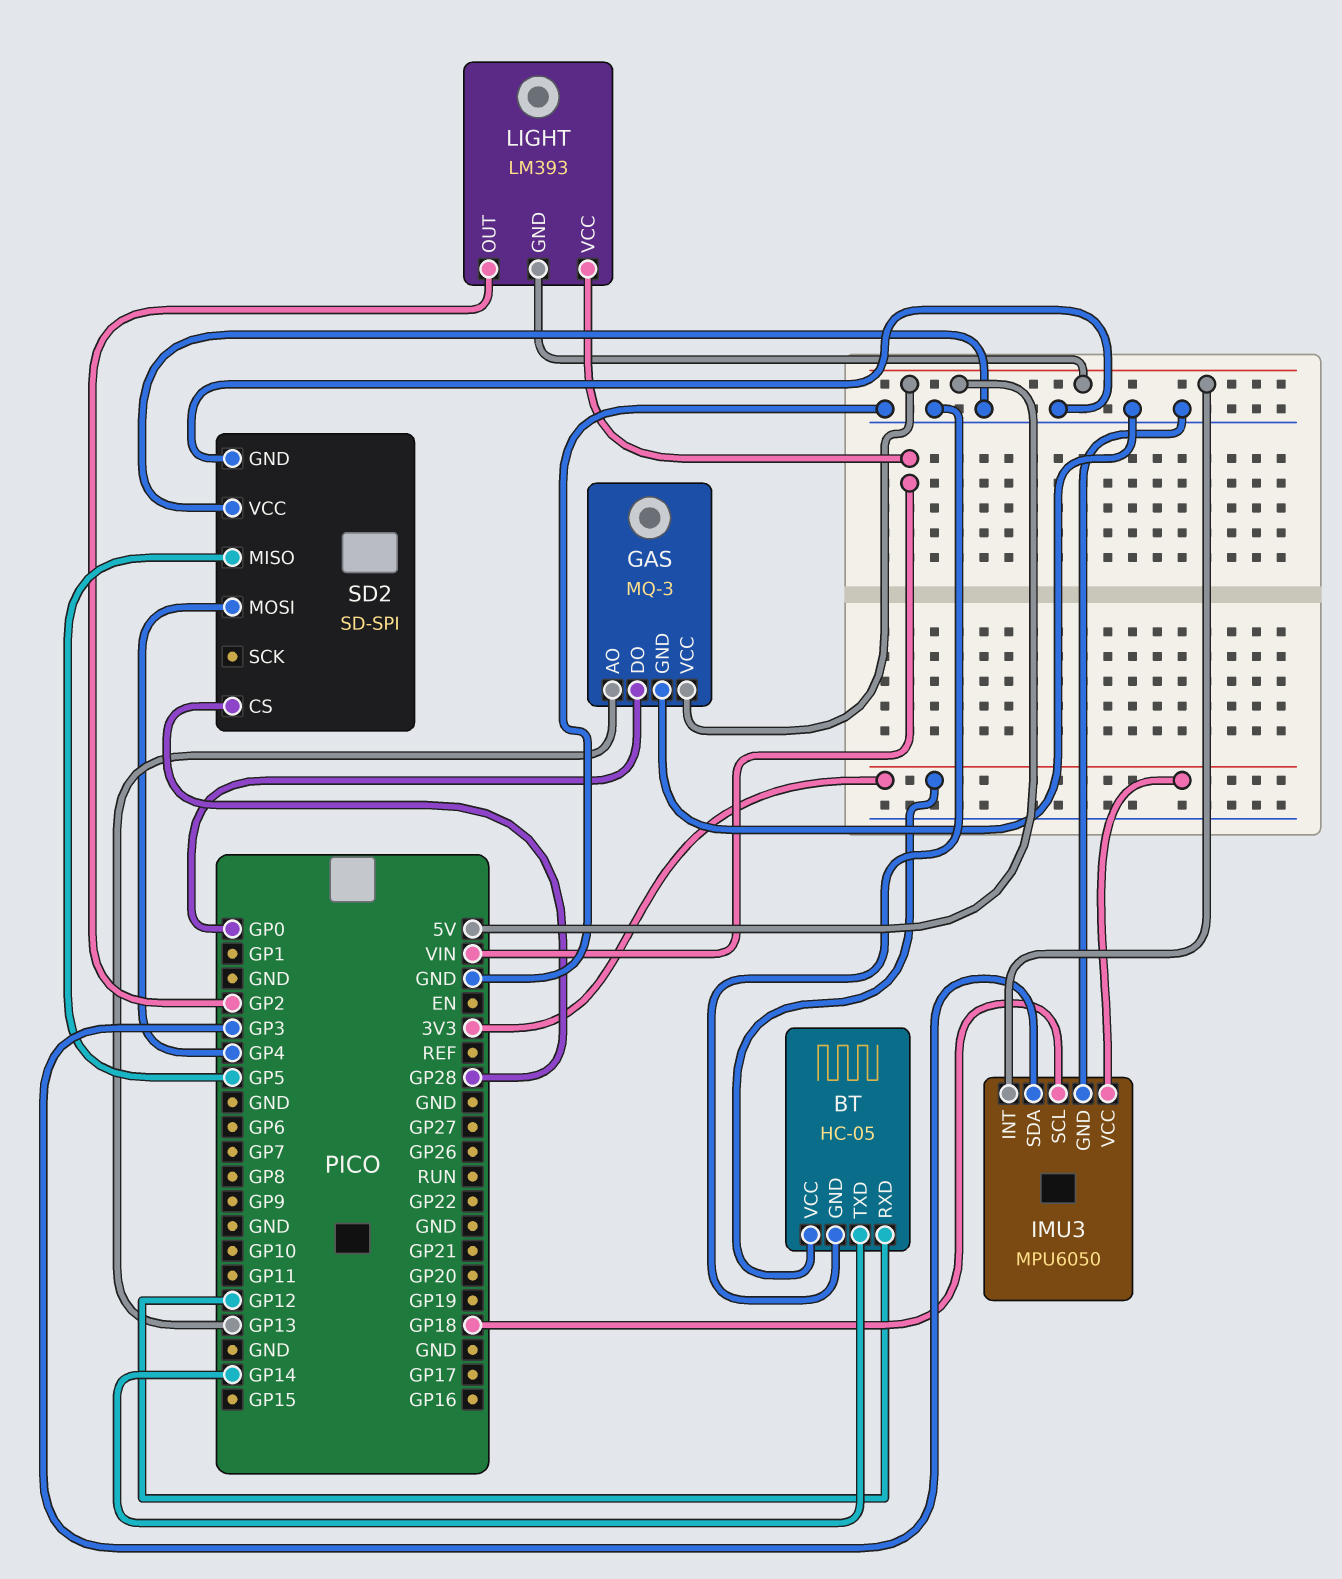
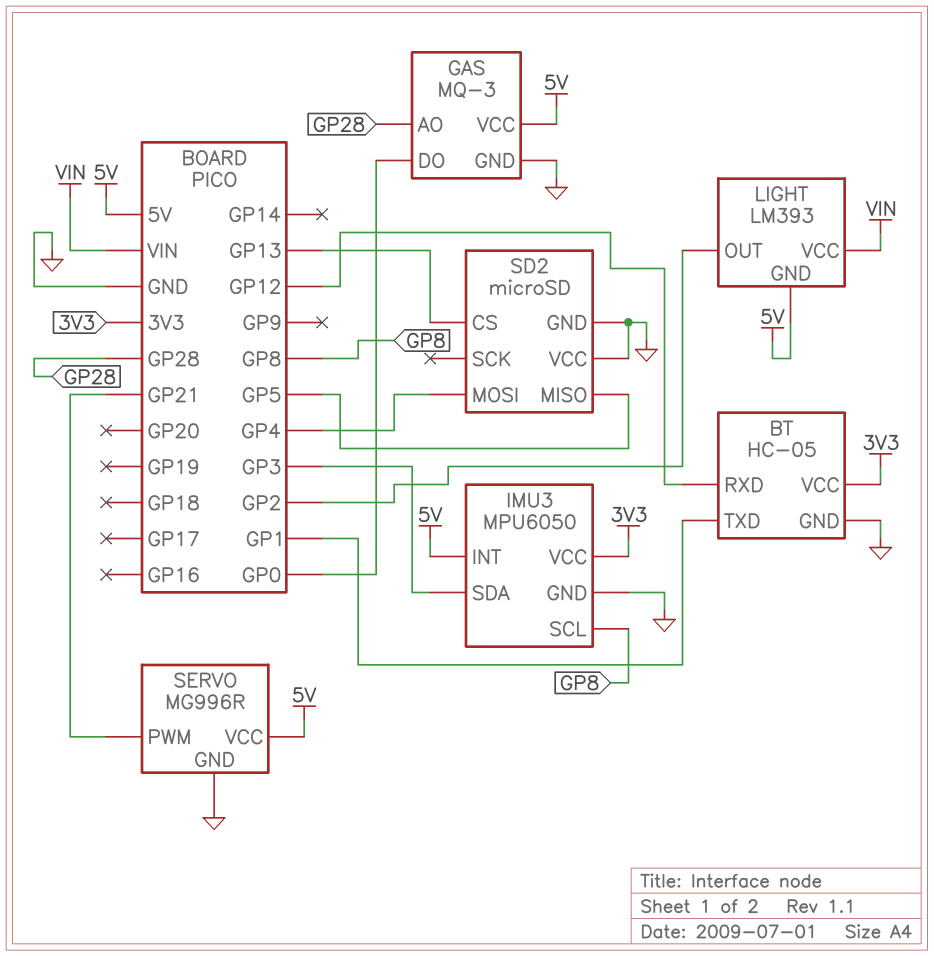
BT pin TXD: GP14 -> GP1
GAS pin AO: GP13 -> GP28
IMU3 pin SCL: GP18 -> GP8
SD2: SD-SPI -> microSD
SD2 pin CS: GP28 -> GP13
SERVO: none -> MG996R
SERVO pin GND: none -> GND
SERVO pin PWM: none -> GP21
SERVO pin VCC: none -> 5V

